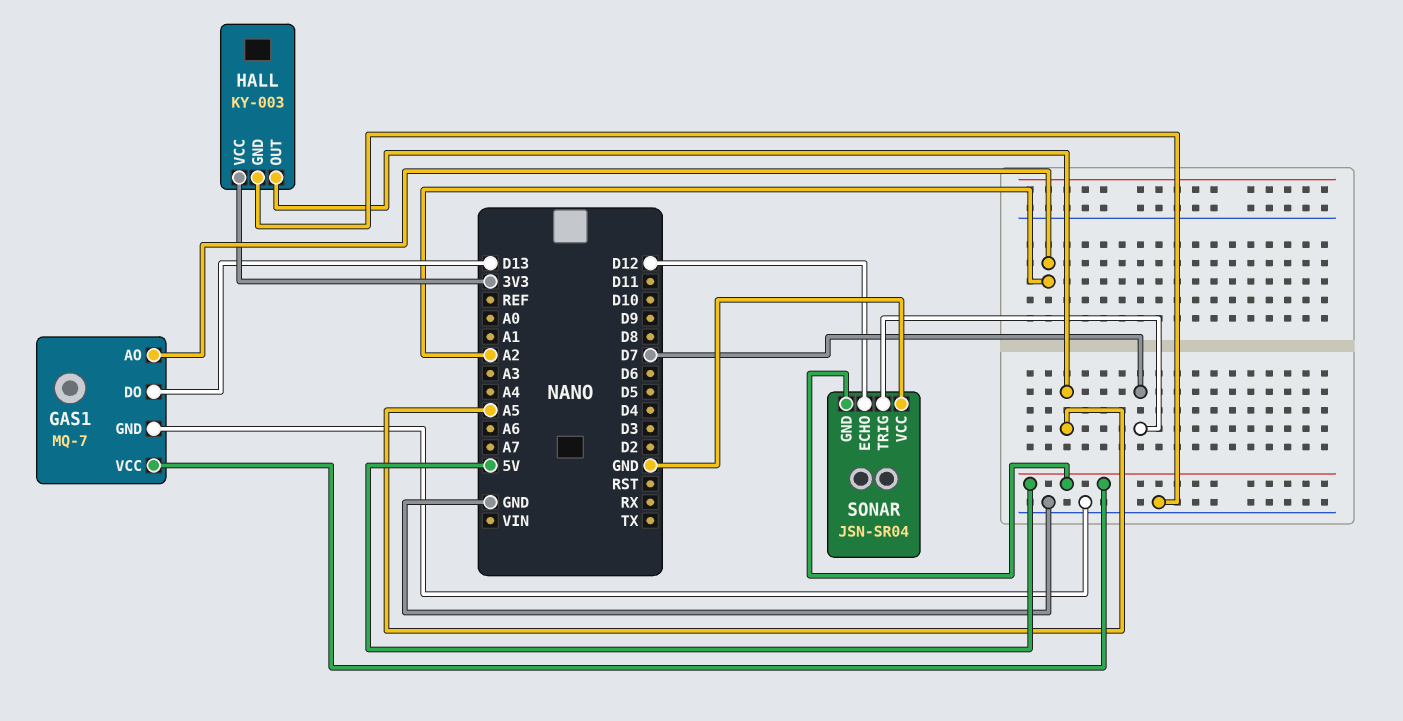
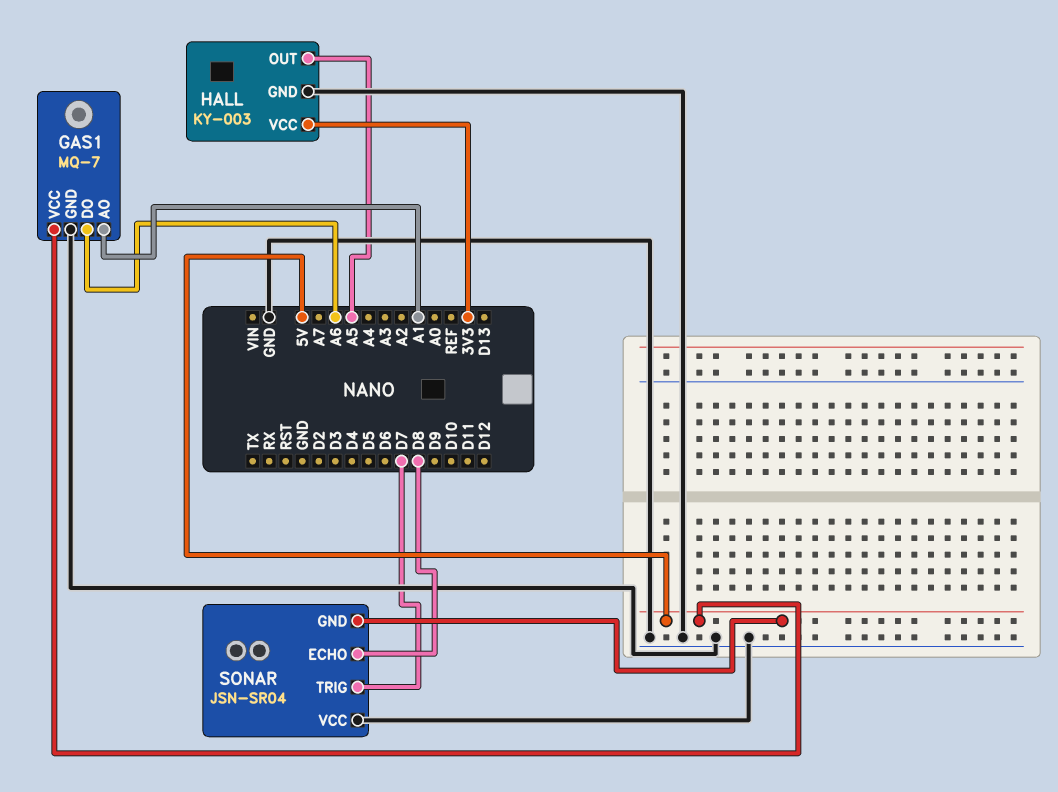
GAS1 pin AO: A2 -> A1
GAS1 pin DO: D13 -> A6
SONAR pin ECHO: D12 -> D8

